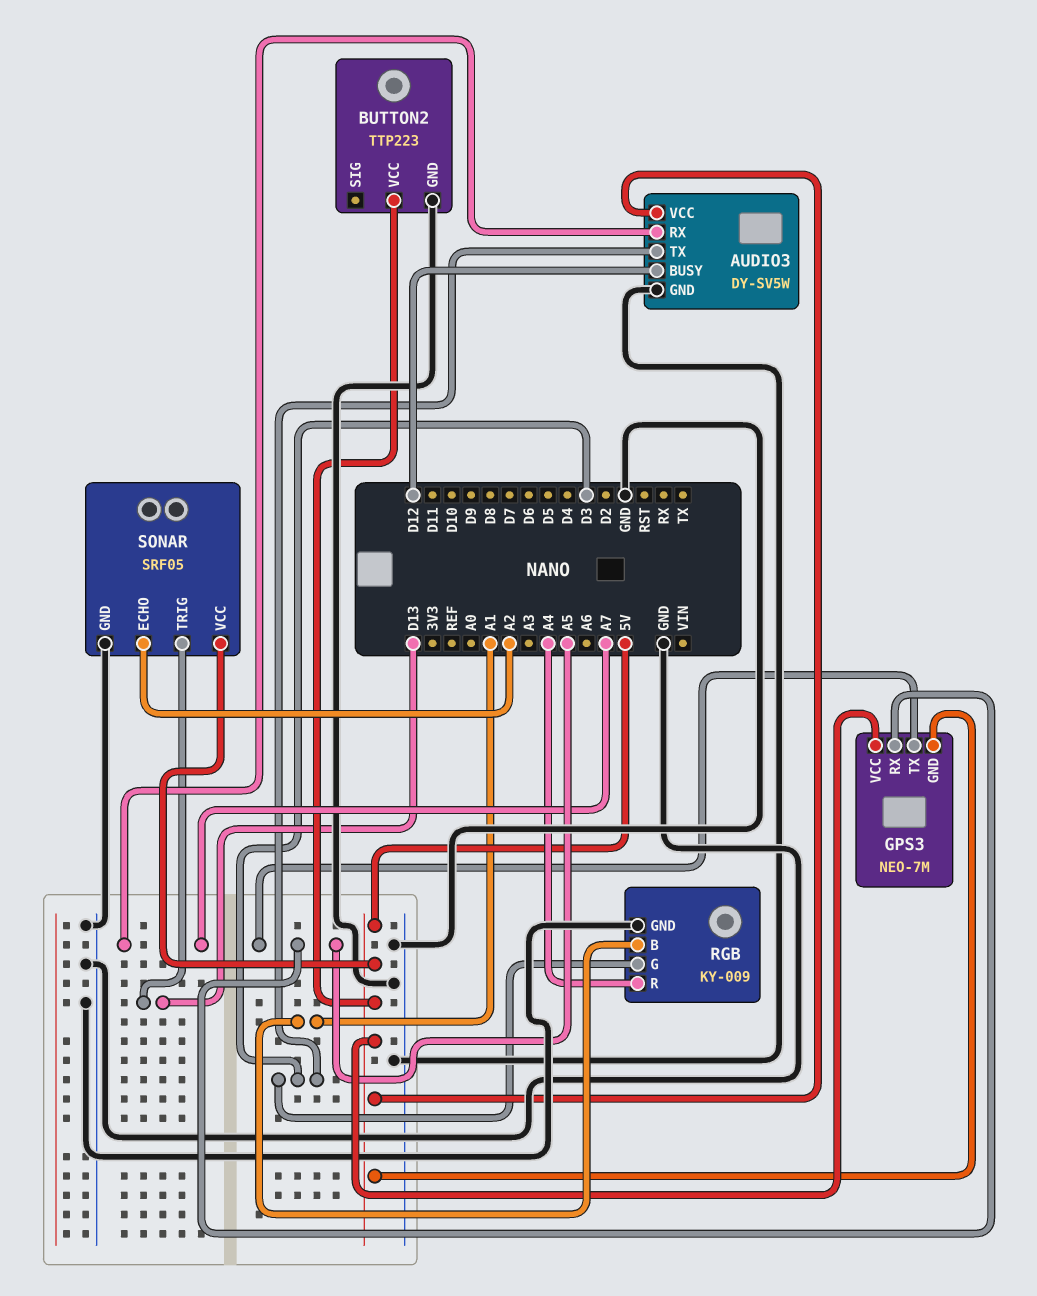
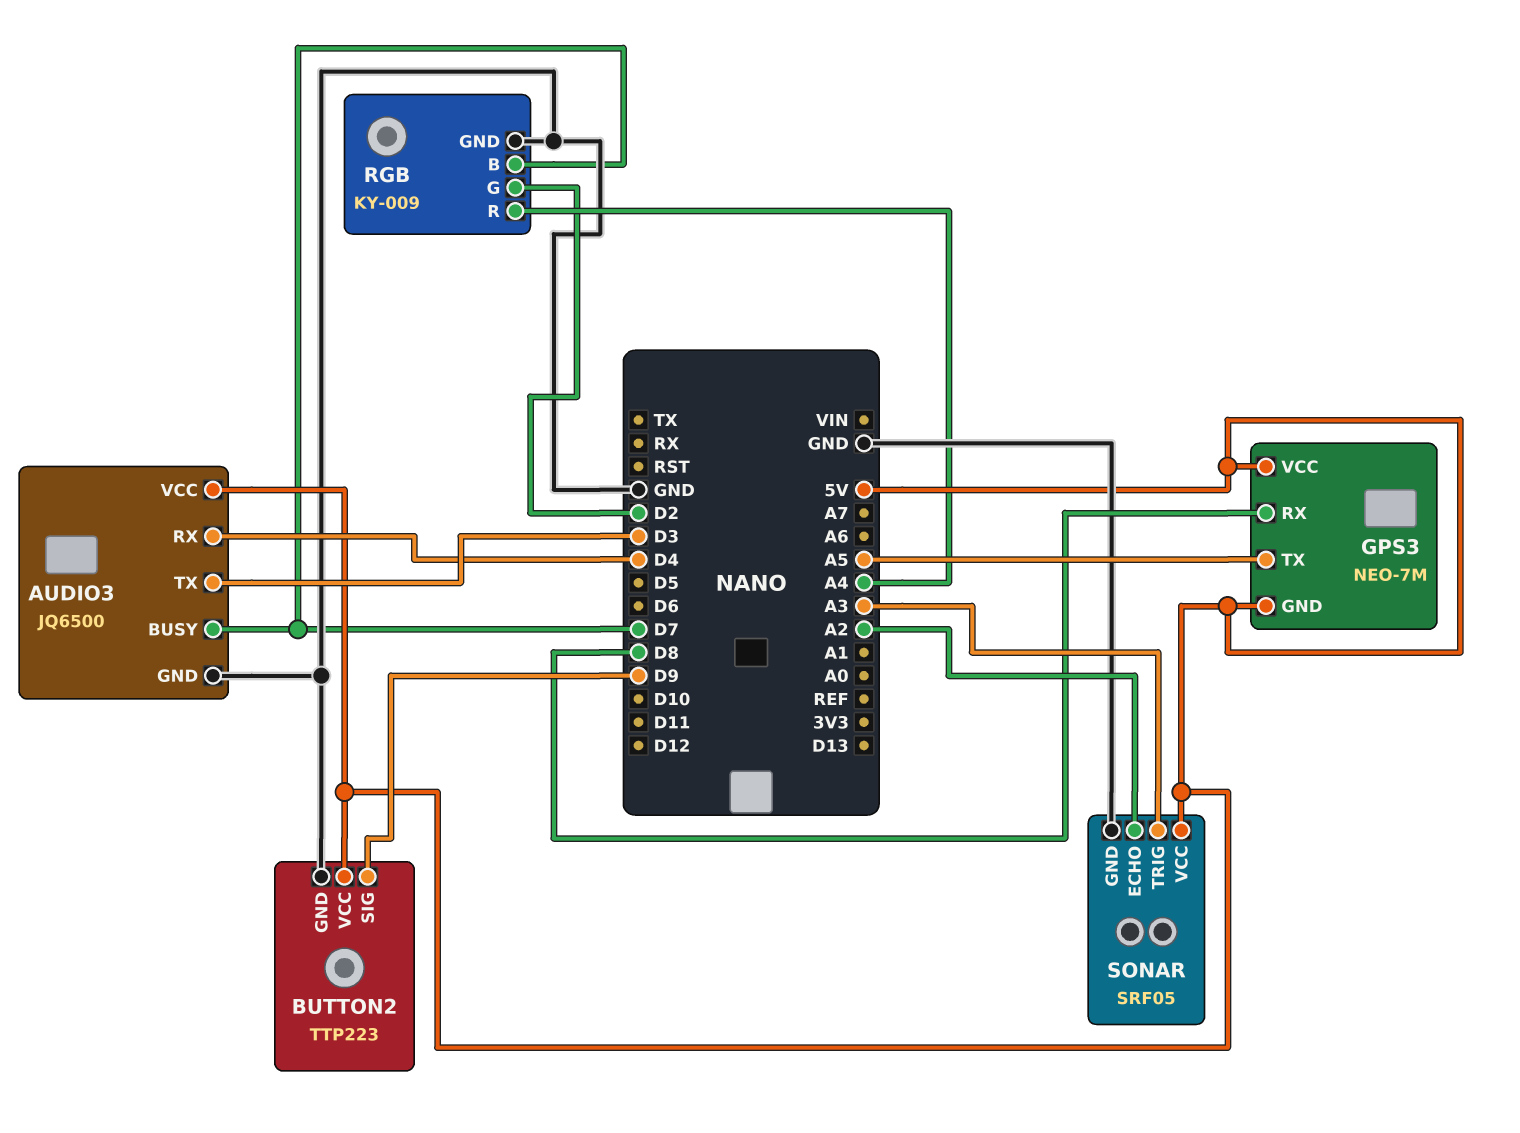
AUDIO3: DY-SV5W -> JQ6500
AUDIO3 pin BUSY: D12 -> D7
AUDIO3 pin RX: A7 -> D4
BUTTON2 pin SIG: none -> D9
GPS3 pin RX: A5 -> D8
RGB pin B: A1 -> D7
RGB pin G: D3 -> D2
SONAR pin TRIG: D13 -> A3

